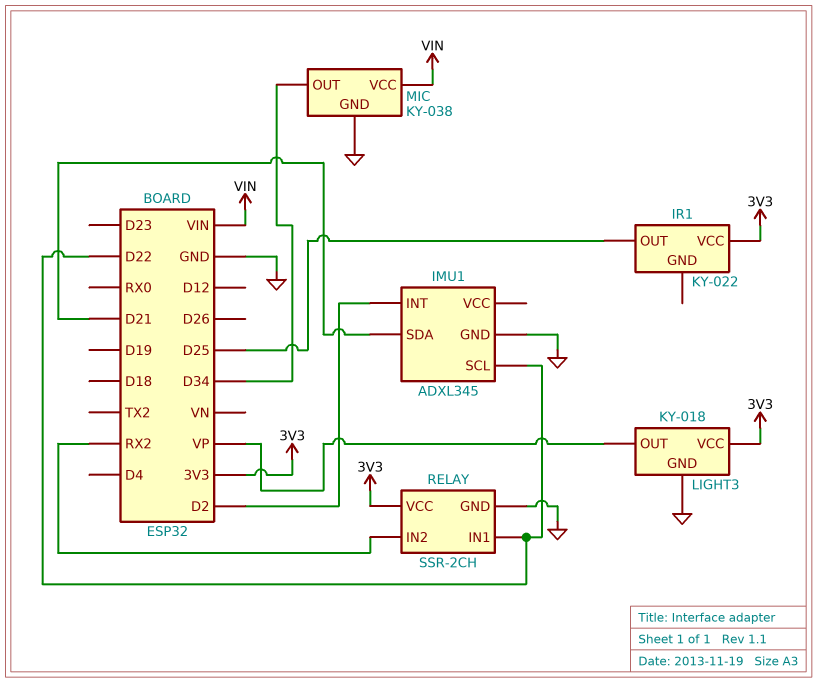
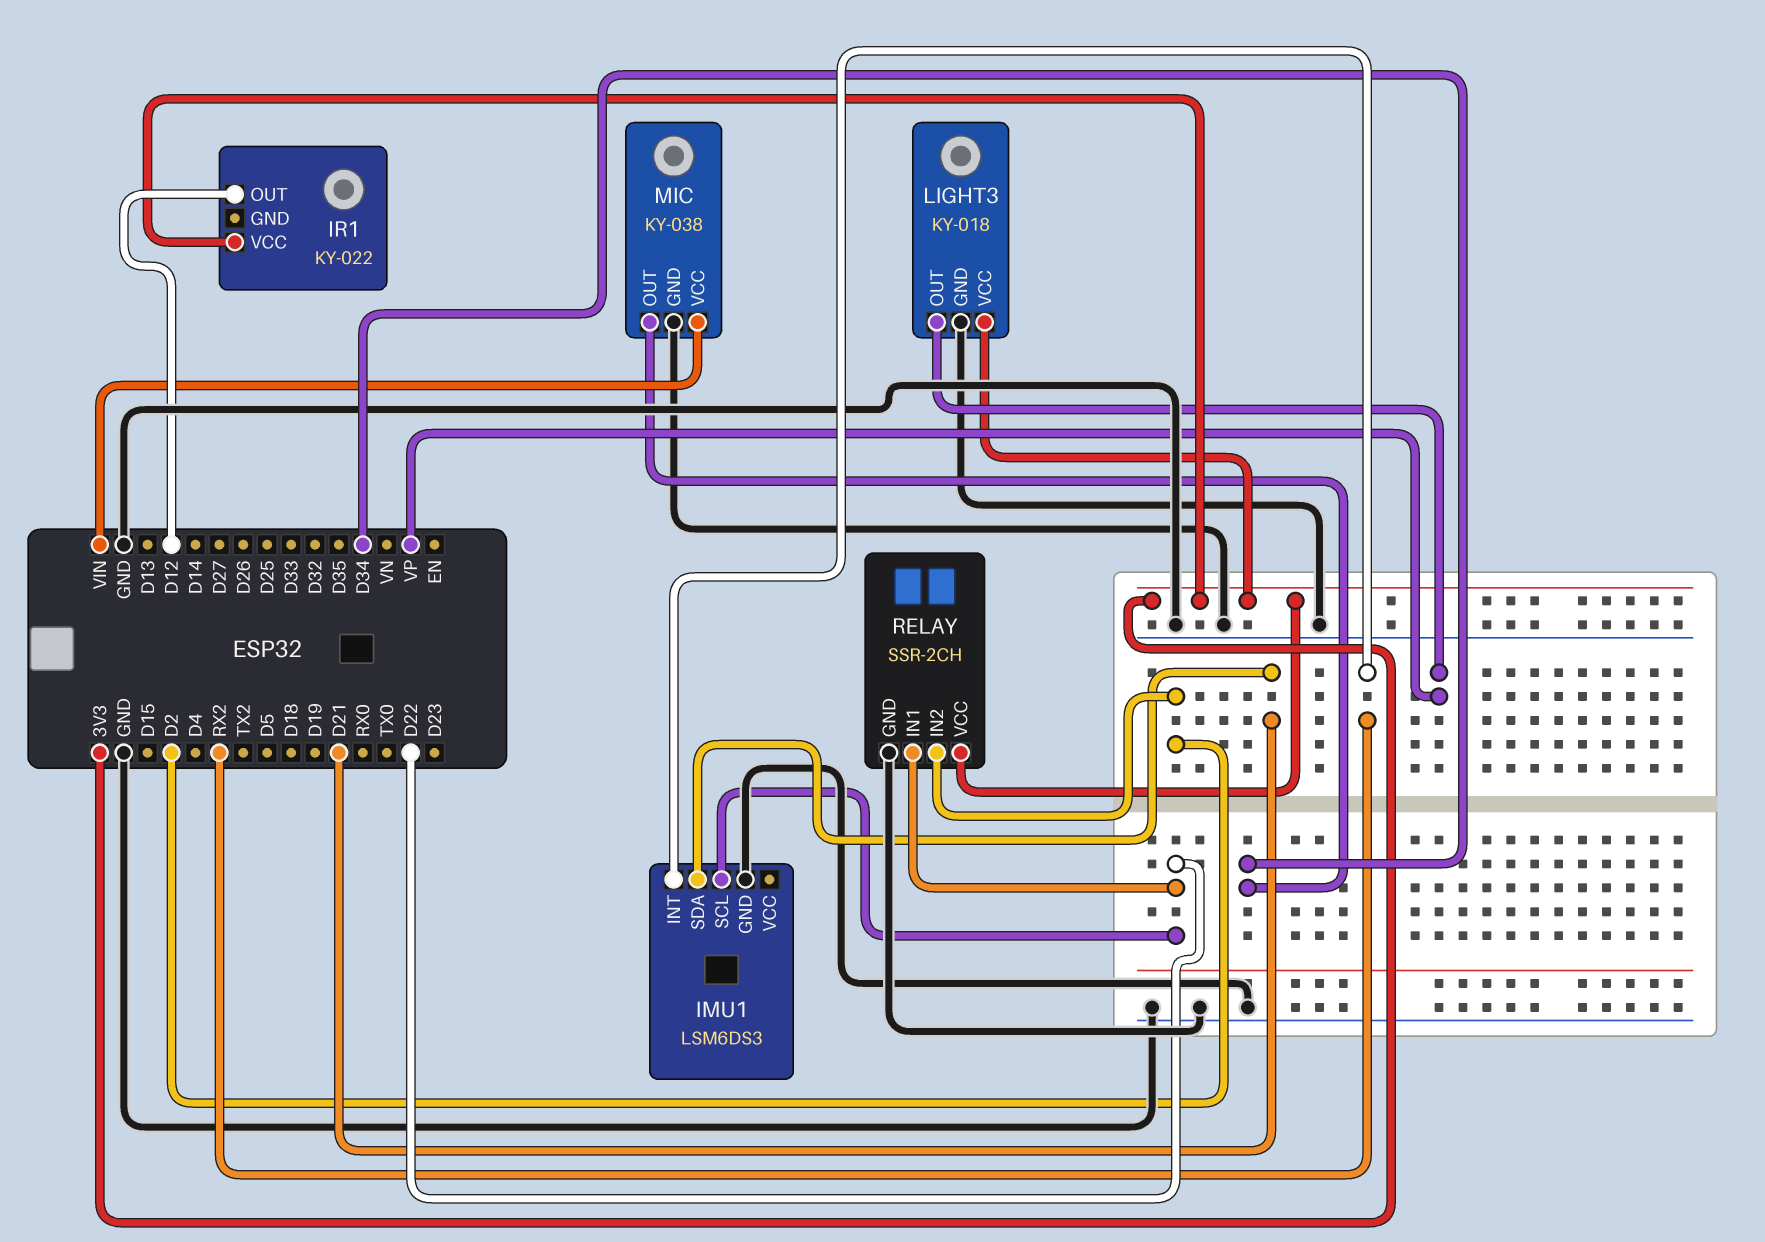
IMU1: ADXL345 -> LSM6DS3
IMU1 pin INT: D2 -> RX2
IR1 pin OUT: D25 -> D12
RELAY pin IN2: RX2 -> D2

